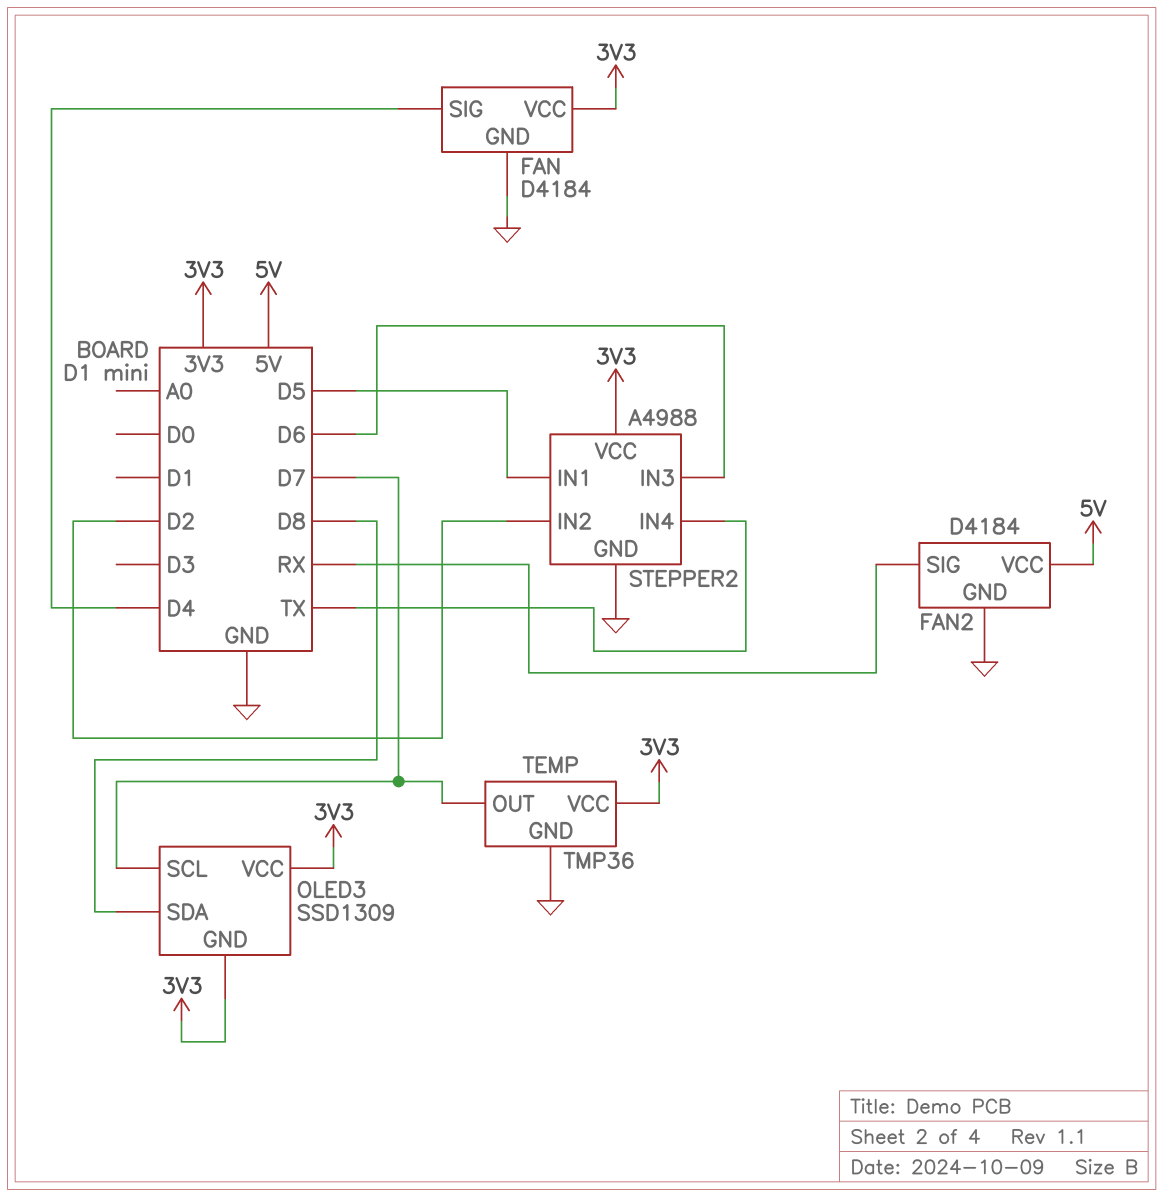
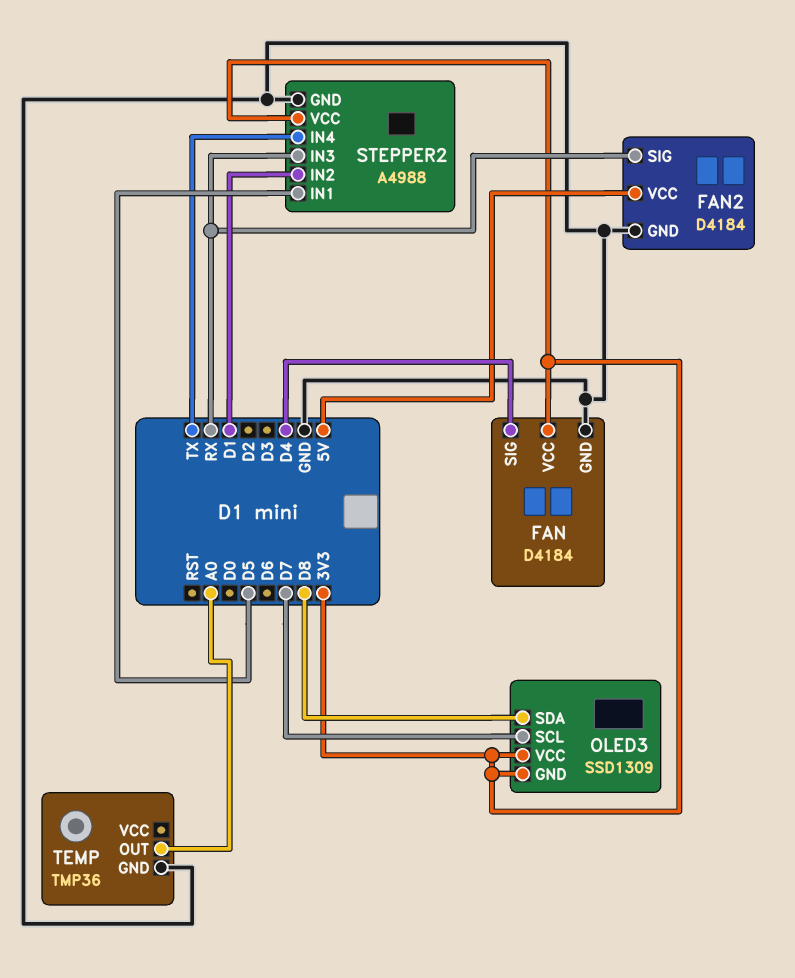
STEPPER2 pin IN2: D2 -> D1
STEPPER2 pin IN3: D6 -> RX
TEMP pin OUT: D7 -> A0
TEMP pin VCC: 3V3 -> none

